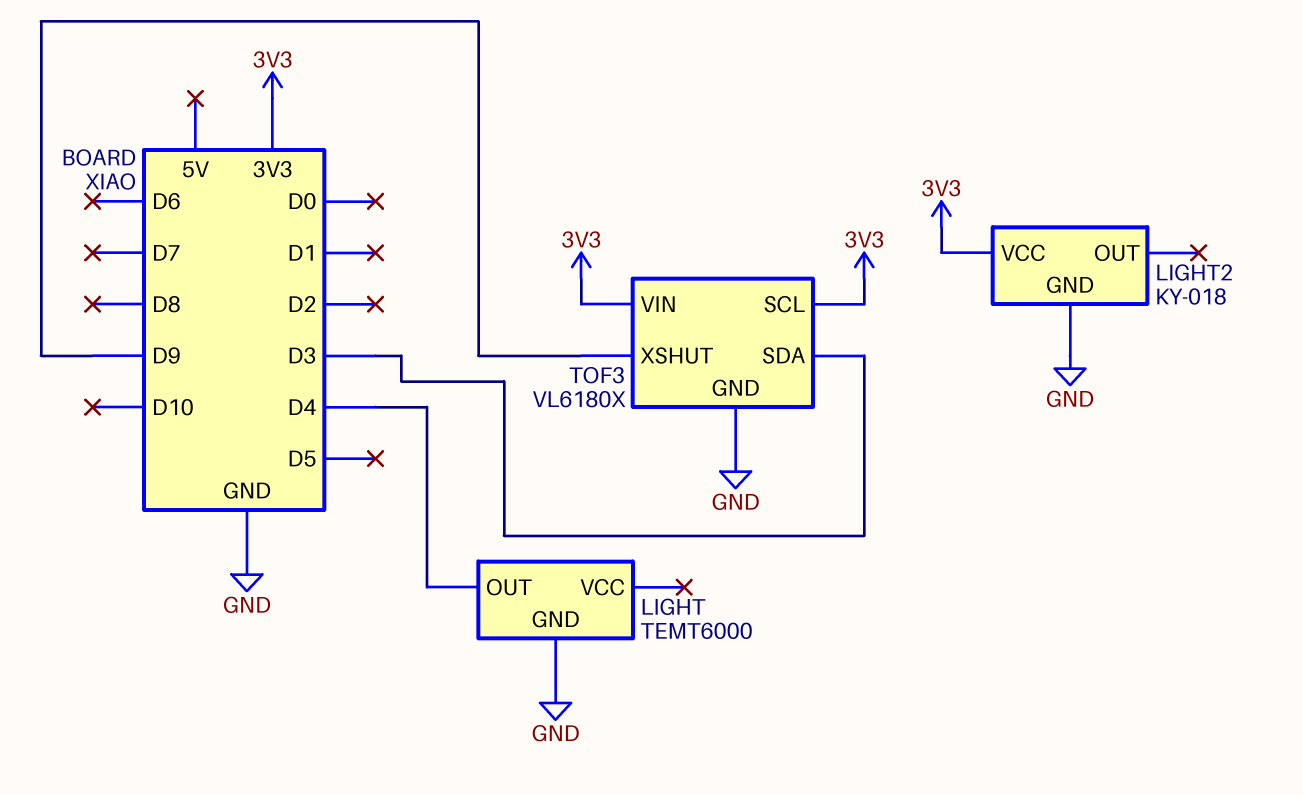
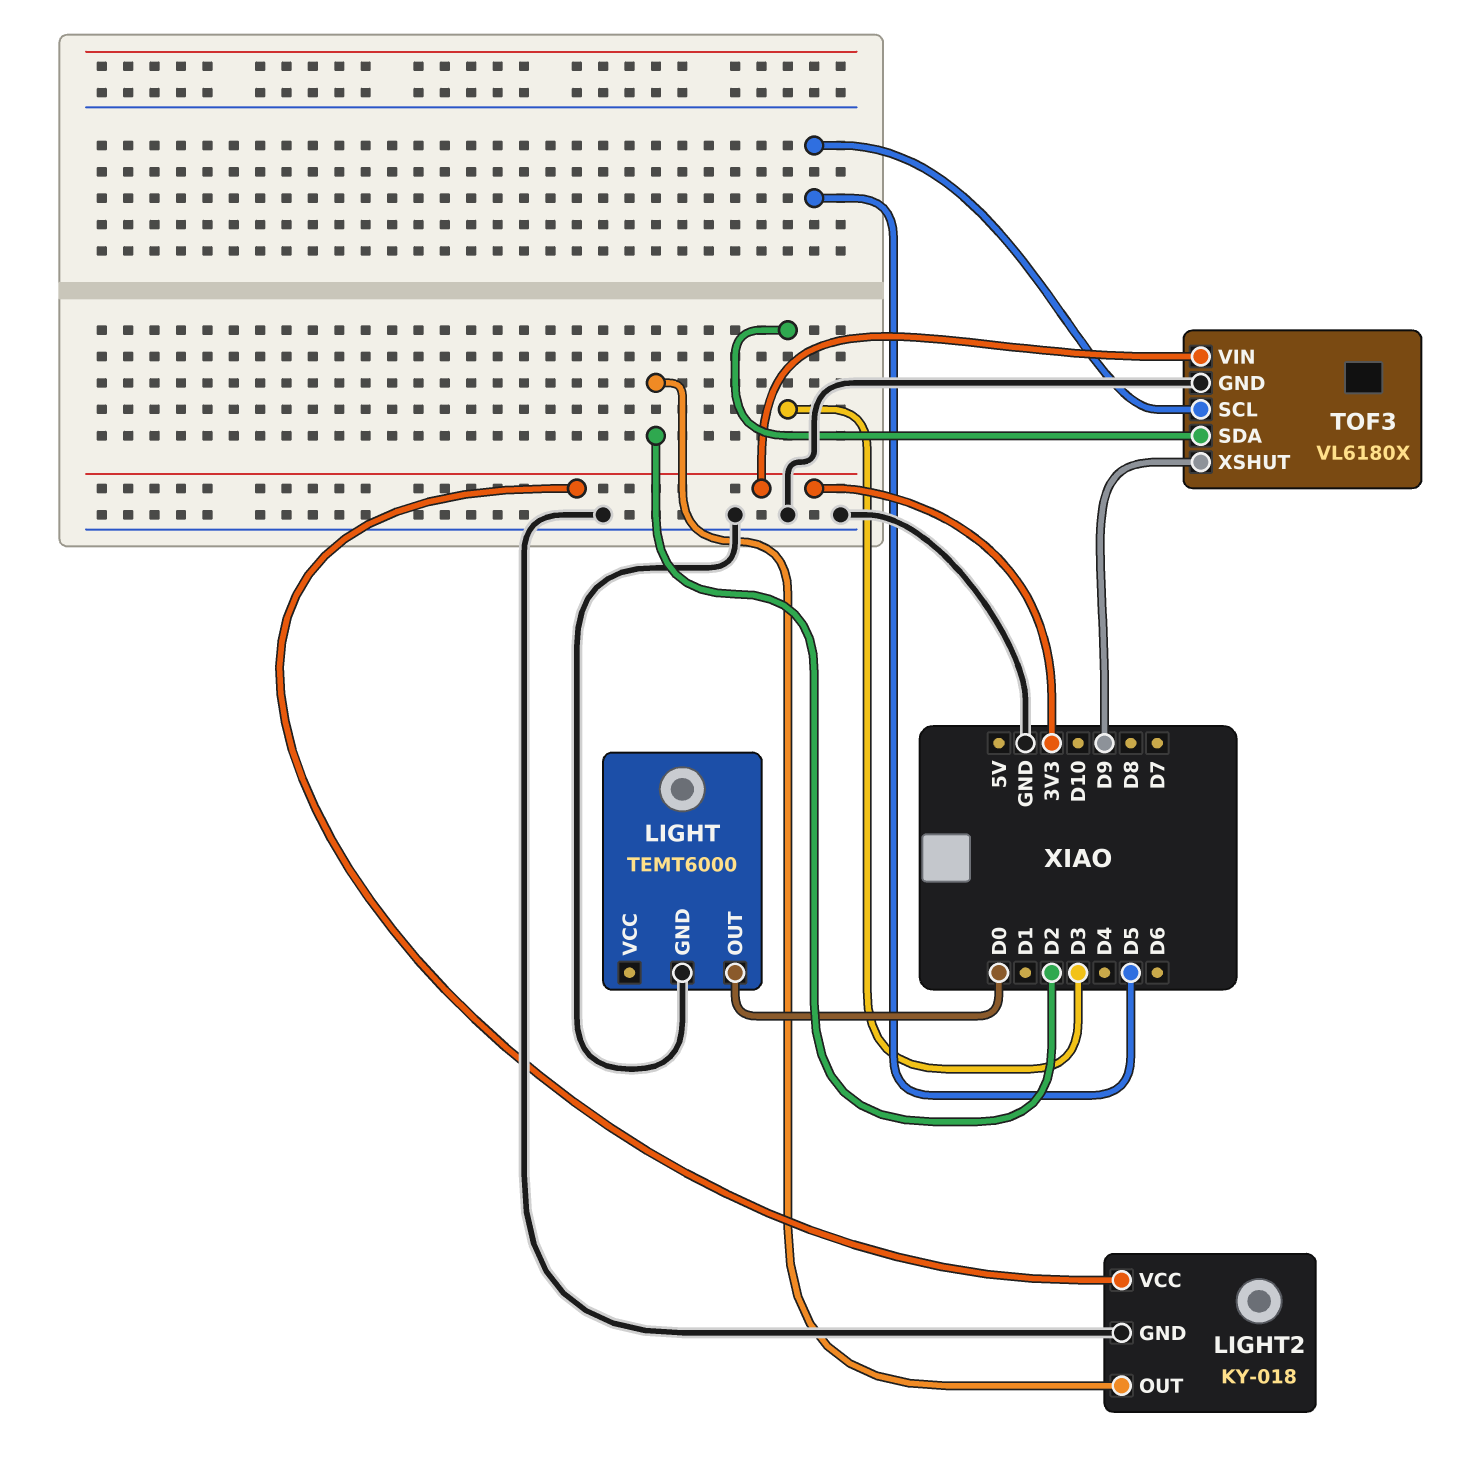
LIGHT pin OUT: D4 -> D0
LIGHT2 pin OUT: none -> D2
TOF3 pin SCL: 3V3 -> D5

